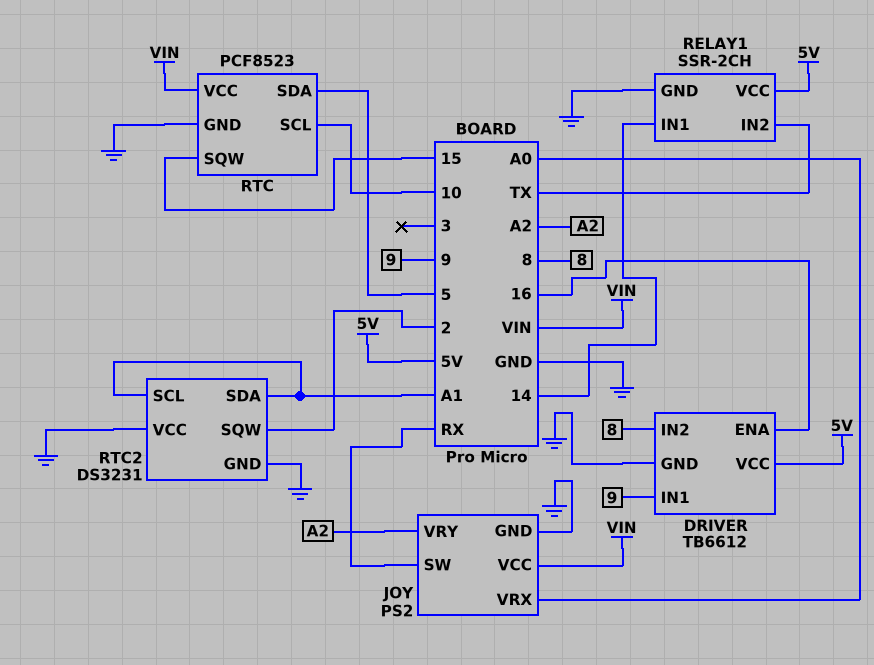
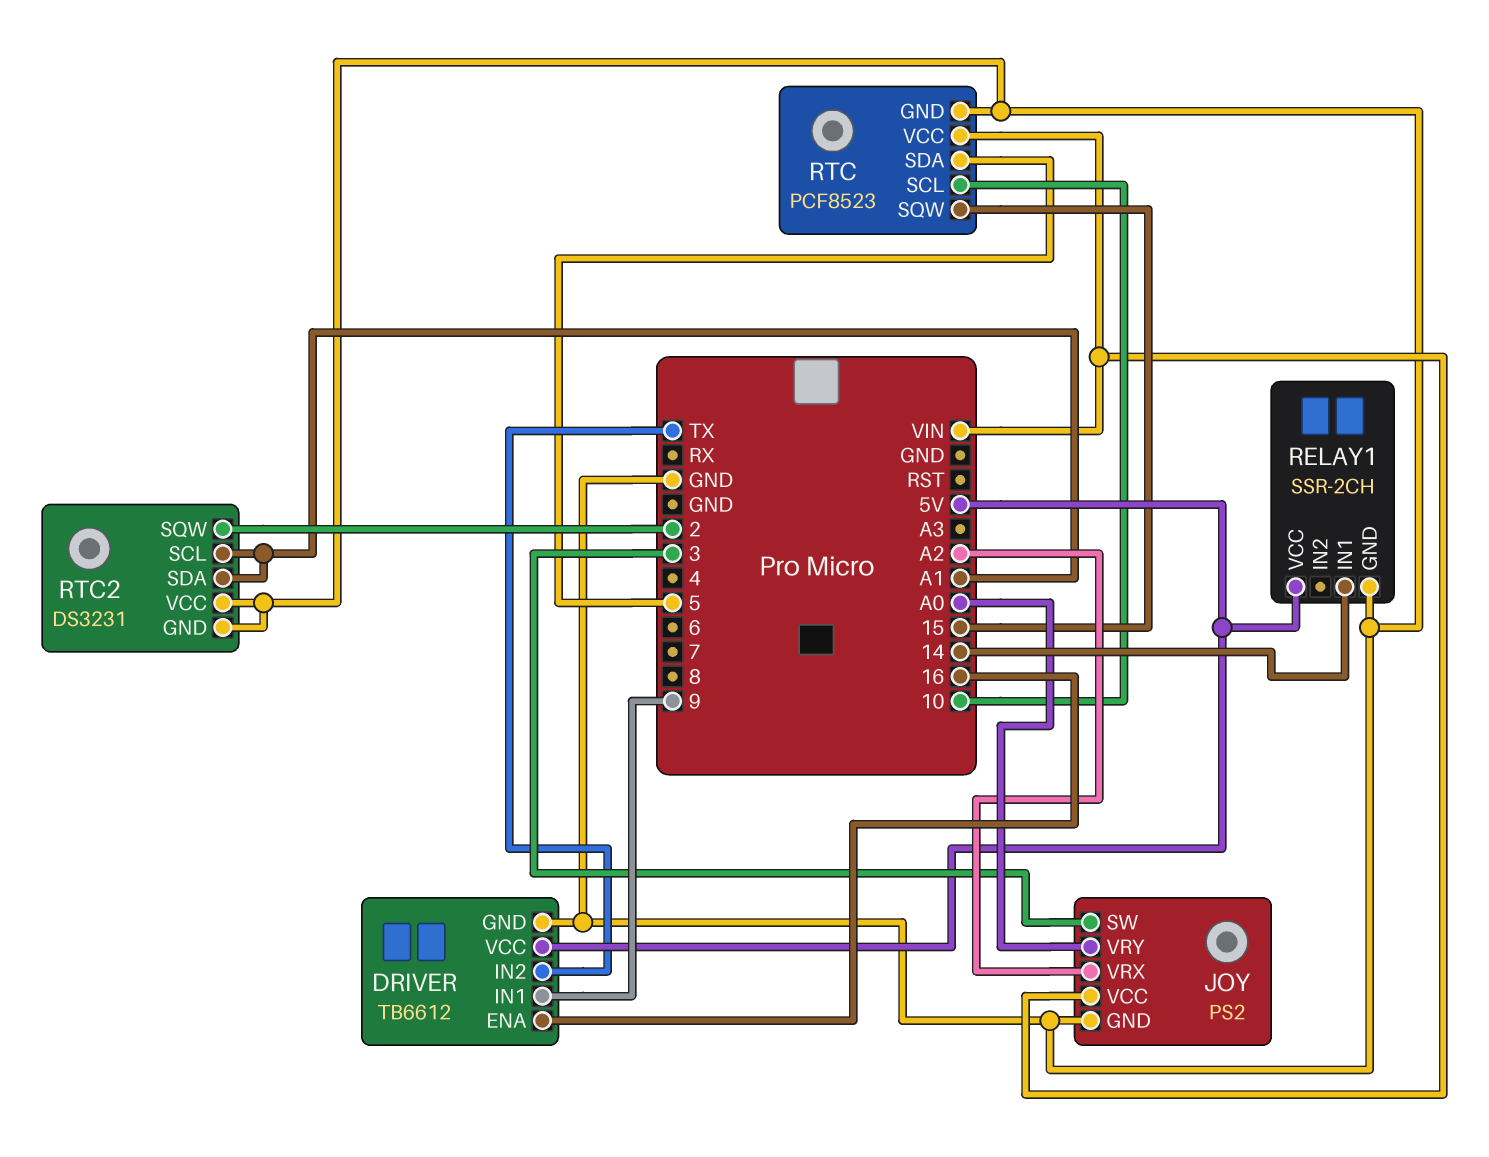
DRIVER pin IN2: 8 -> TX
JOY pin SW: RX -> 3
JOY pin VRX: A0 -> A2
JOY pin VRY: A2 -> A0
RELAY1 pin IN2: TX -> none

